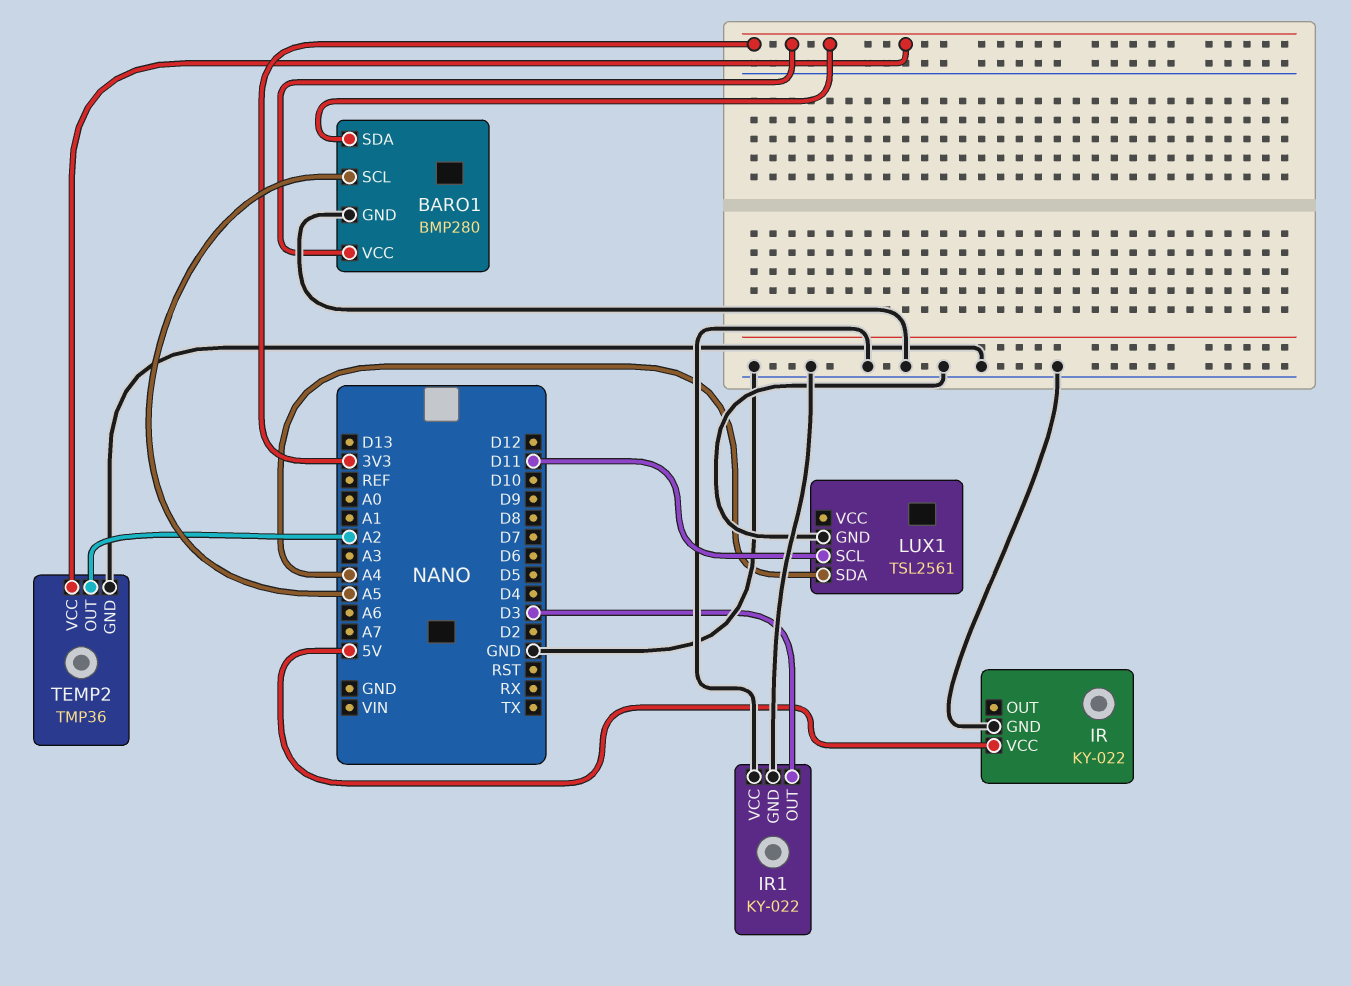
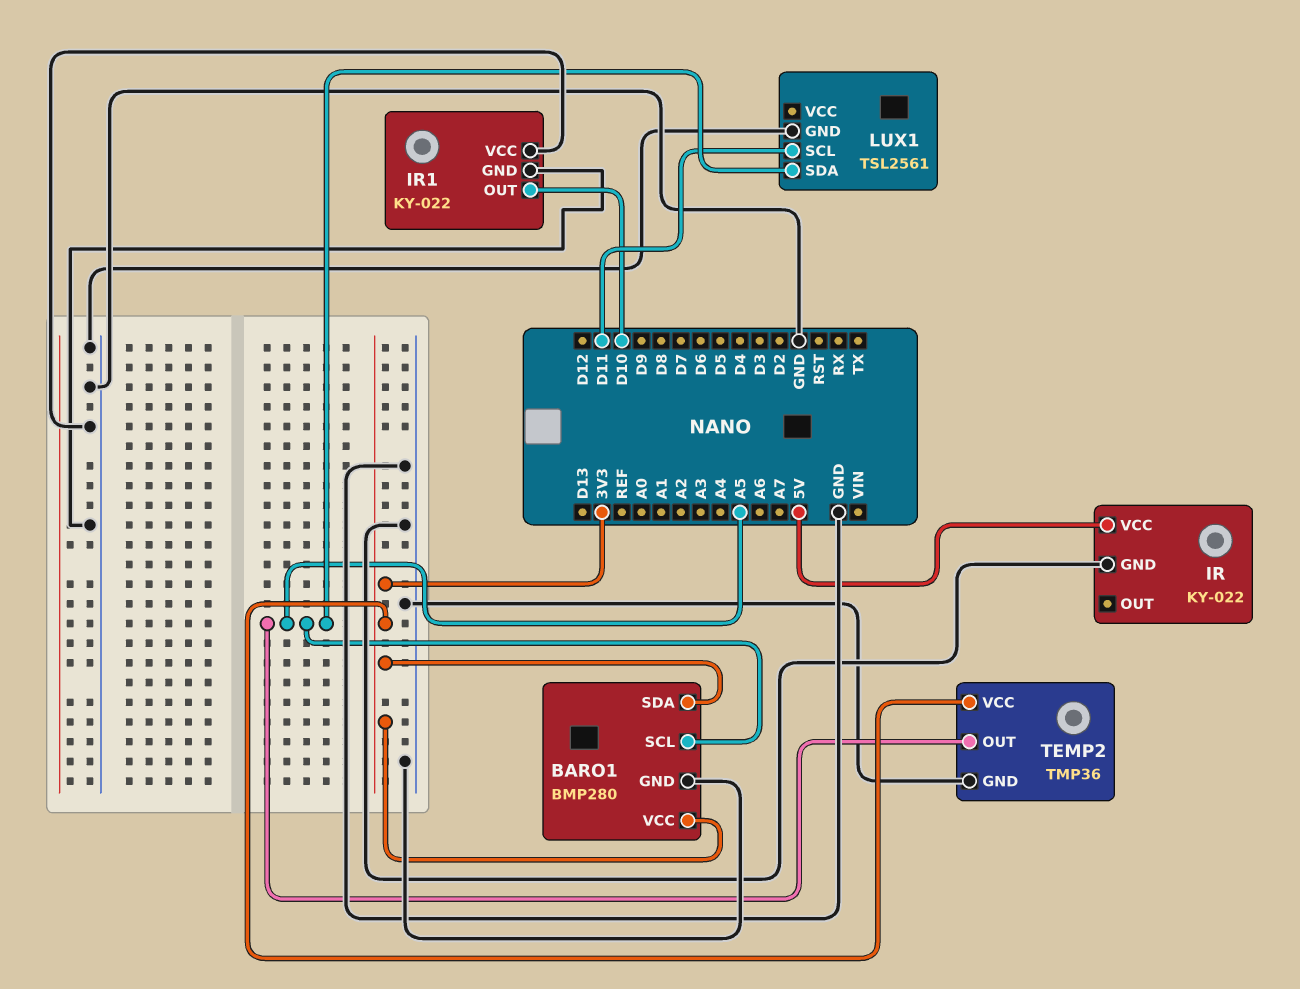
IR1 pin OUT: D3 -> D10
LUX1 pin SDA: A4 -> A5
TEMP2 pin OUT: A2 -> A5

